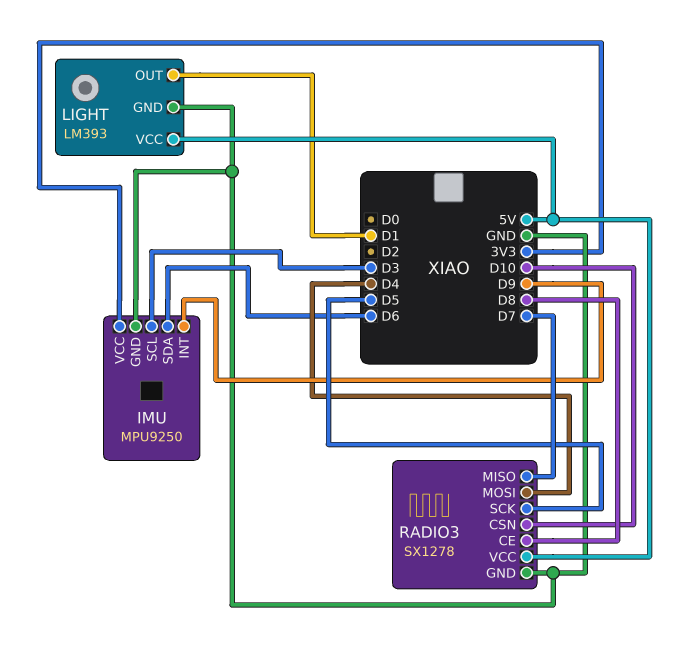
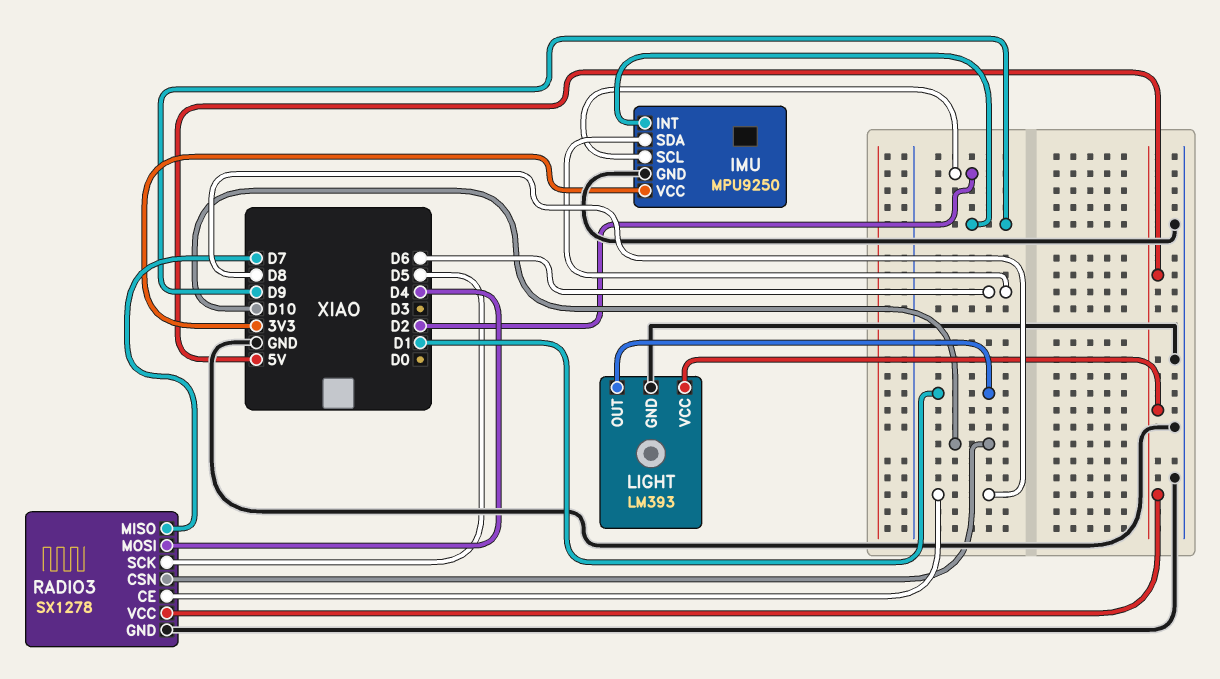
IMU pin SCL: D3 -> D2

